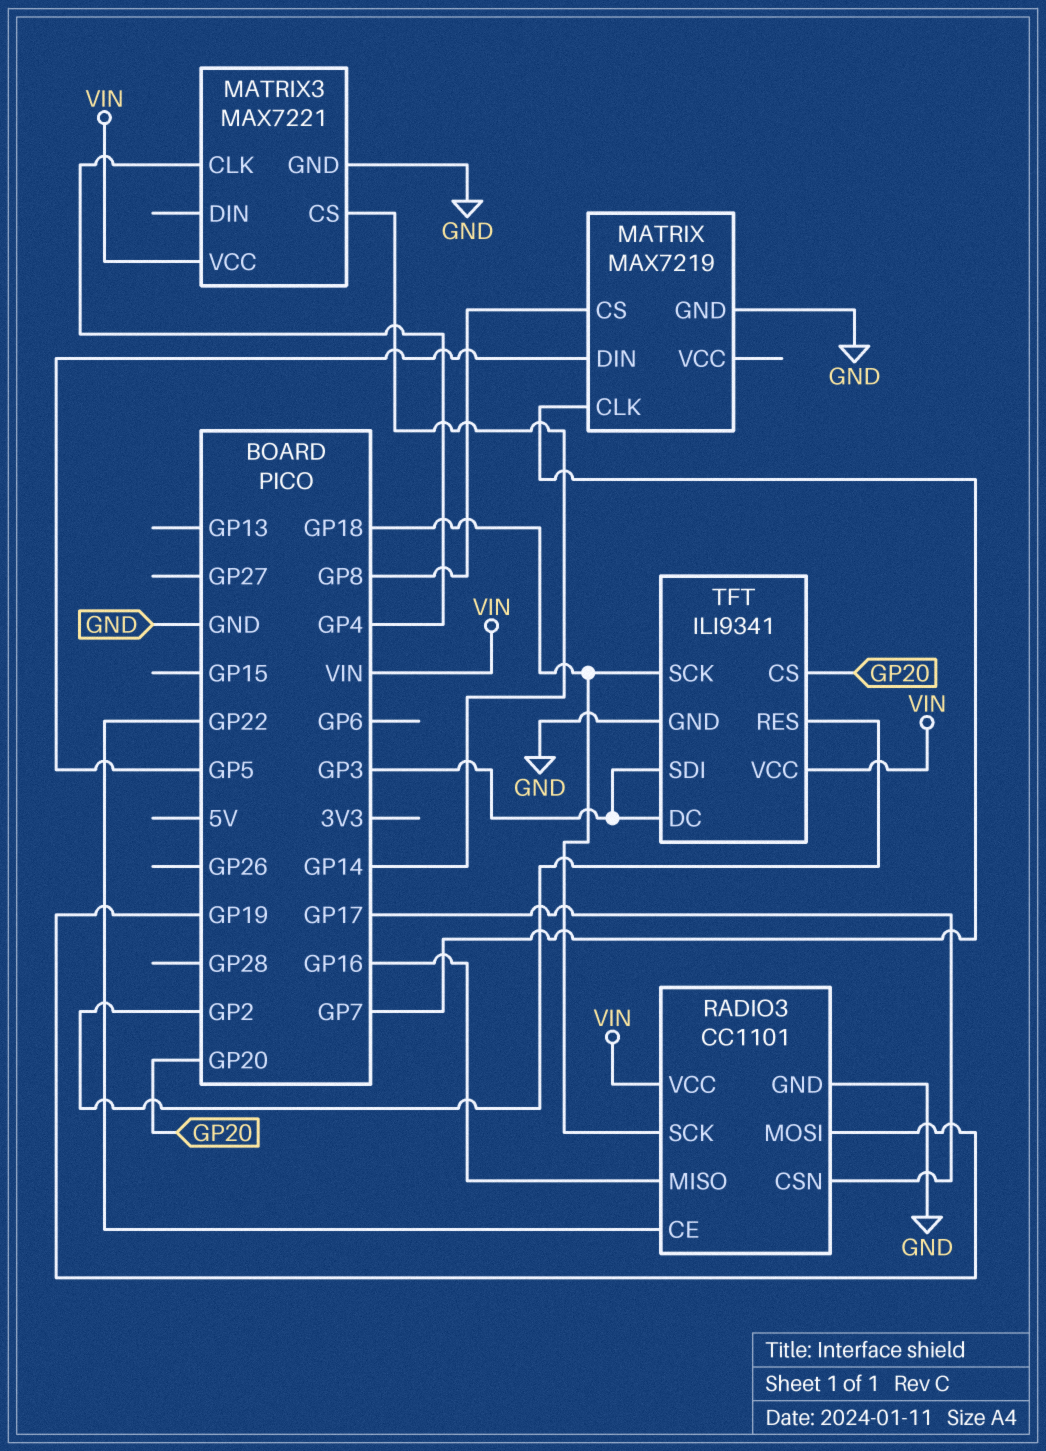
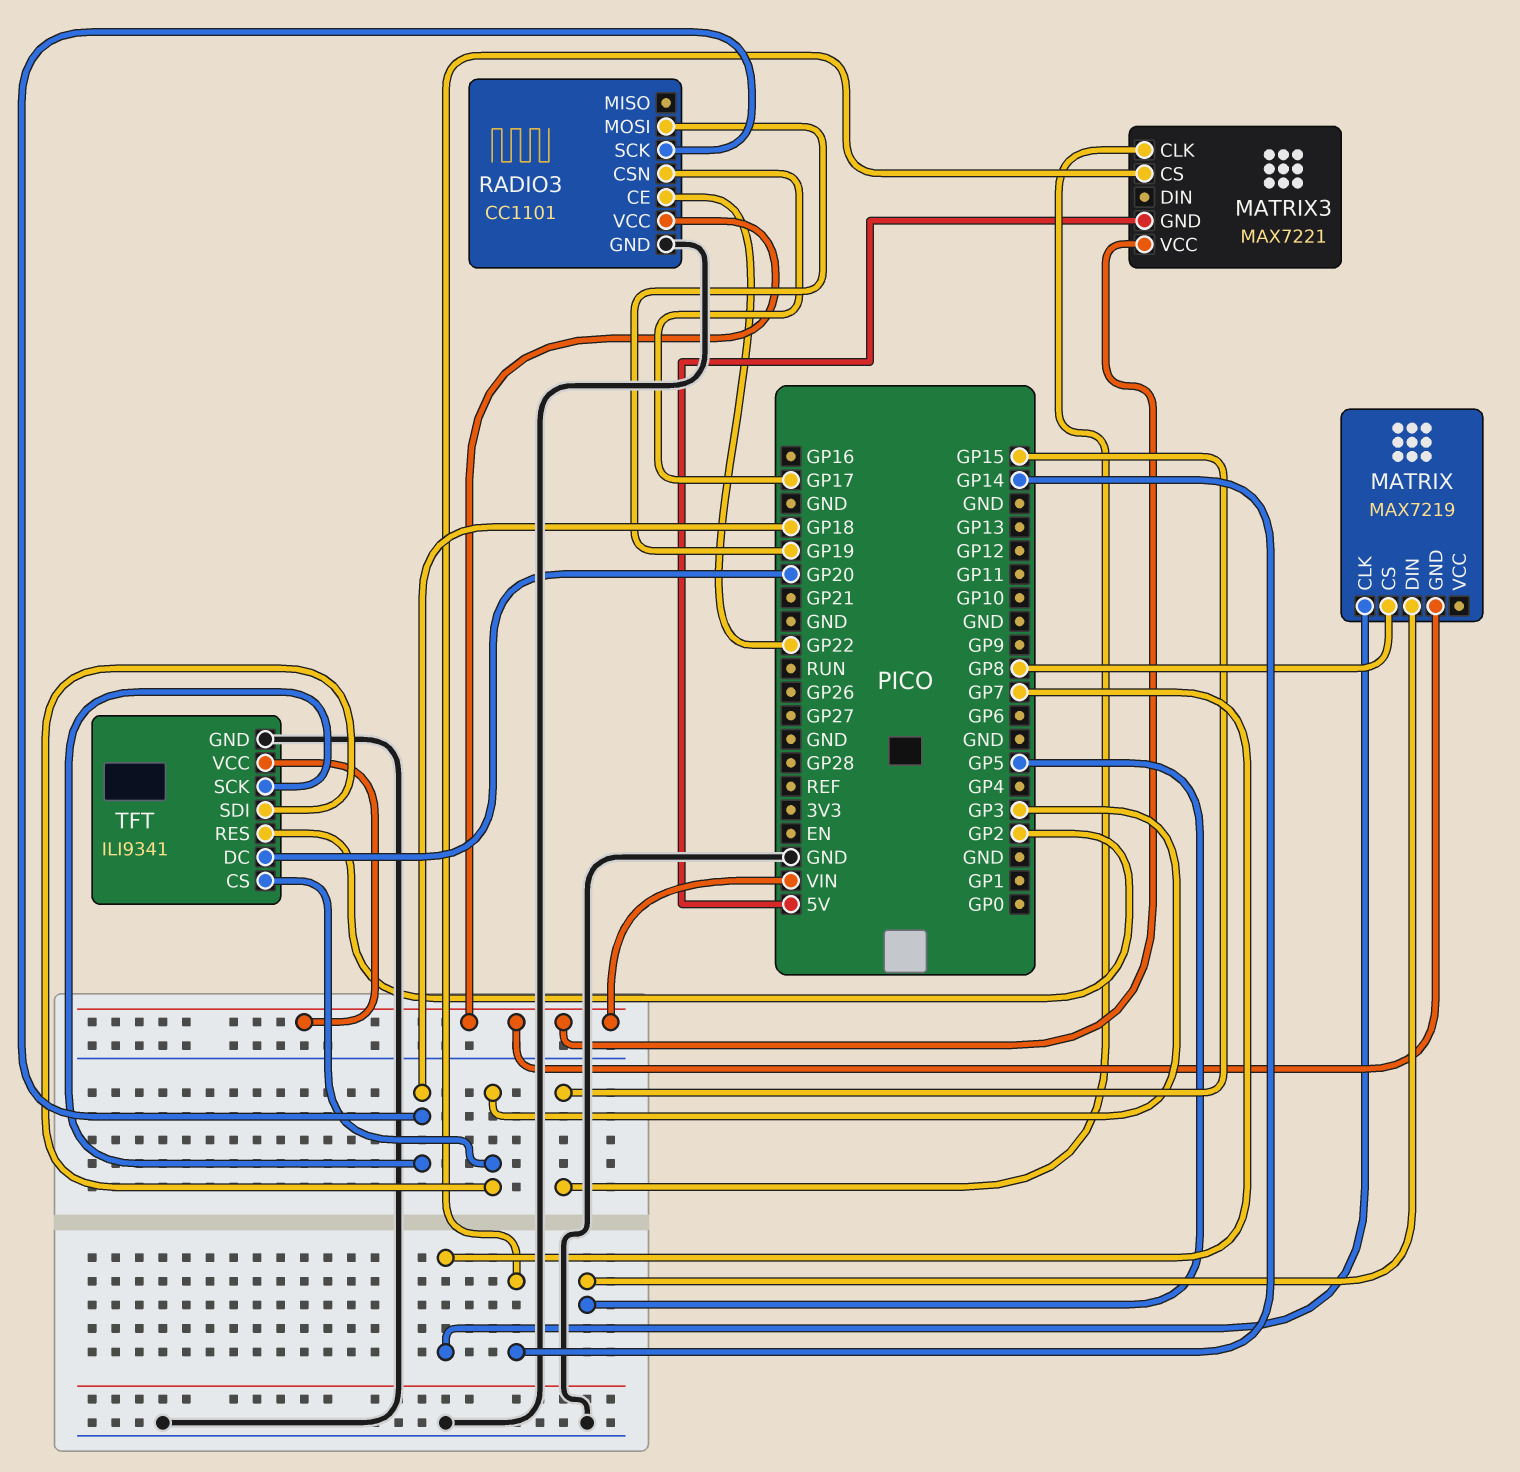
MATRIX pin GND: GND -> VIN
MATRIX3 pin CLK: GP4 -> GP15
MATRIX3 pin GND: GND -> 5V
RADIO3 pin MISO: GP16 -> none
TFT pin CS: GP20 -> GP3
TFT pin DC: GP3 -> GP20

